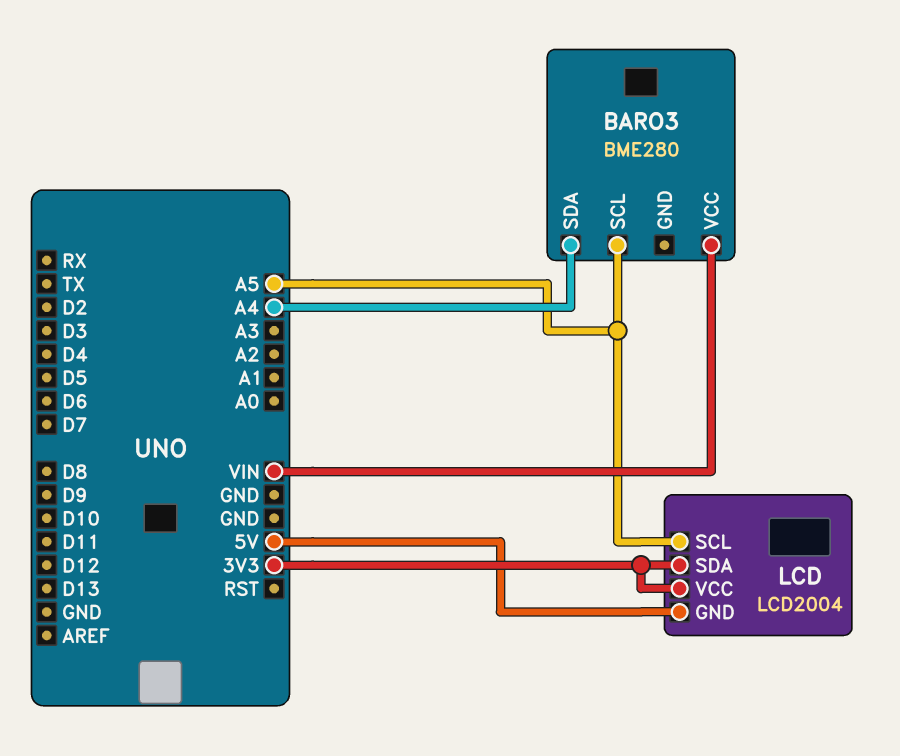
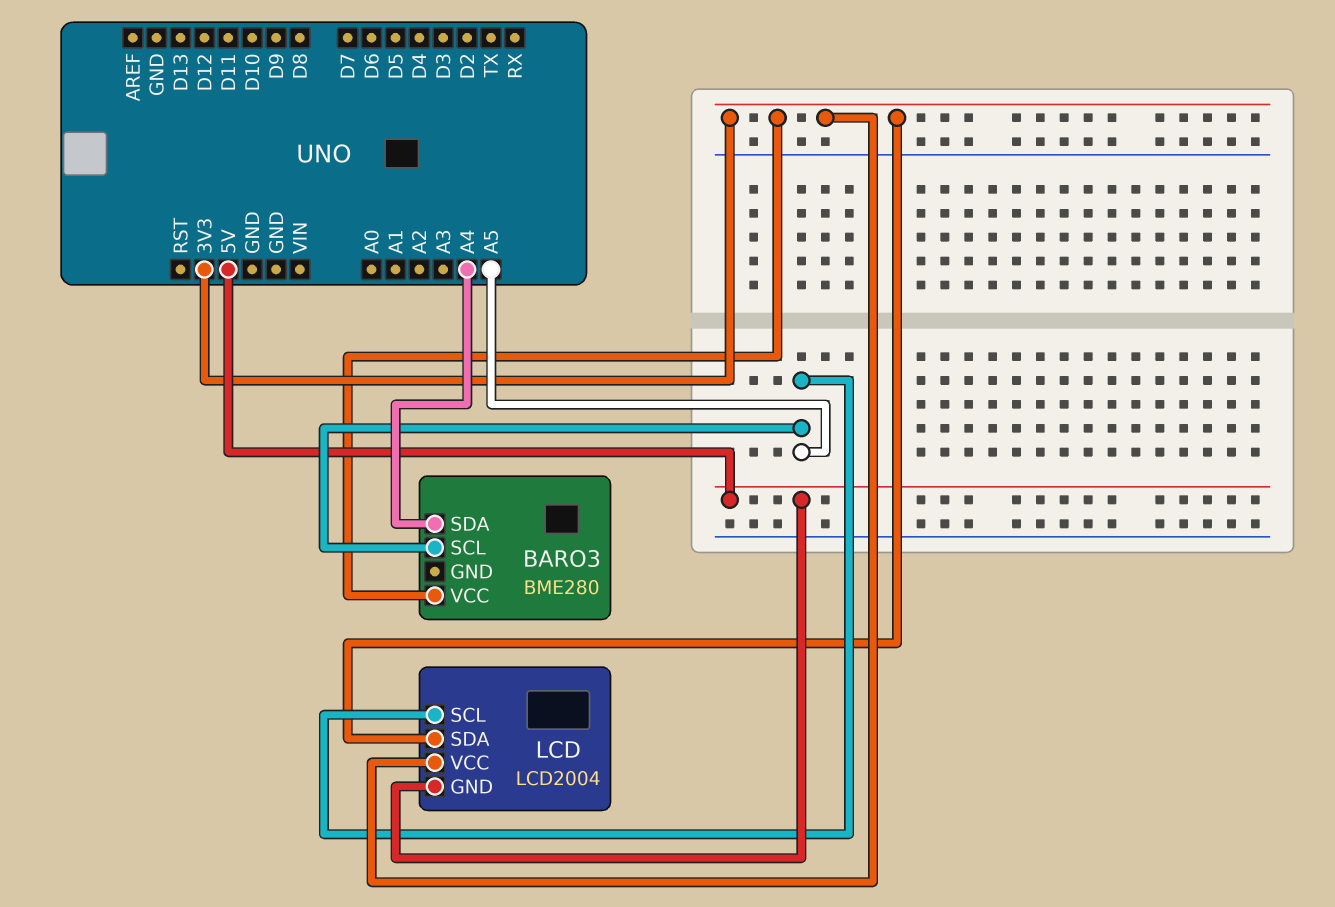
BARO3 pin VCC: VIN -> 3V3

